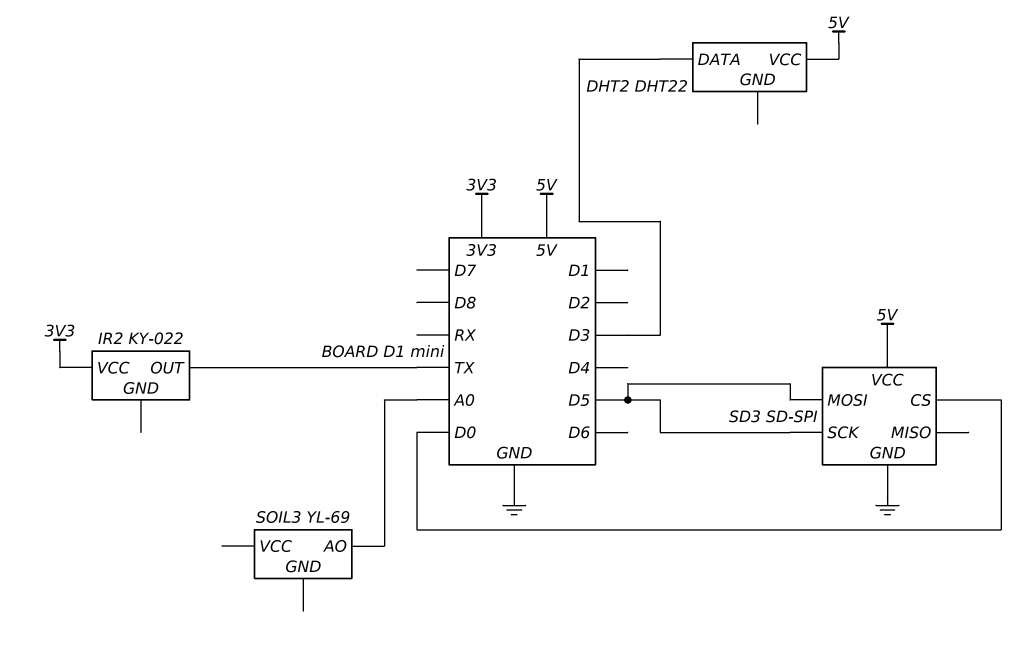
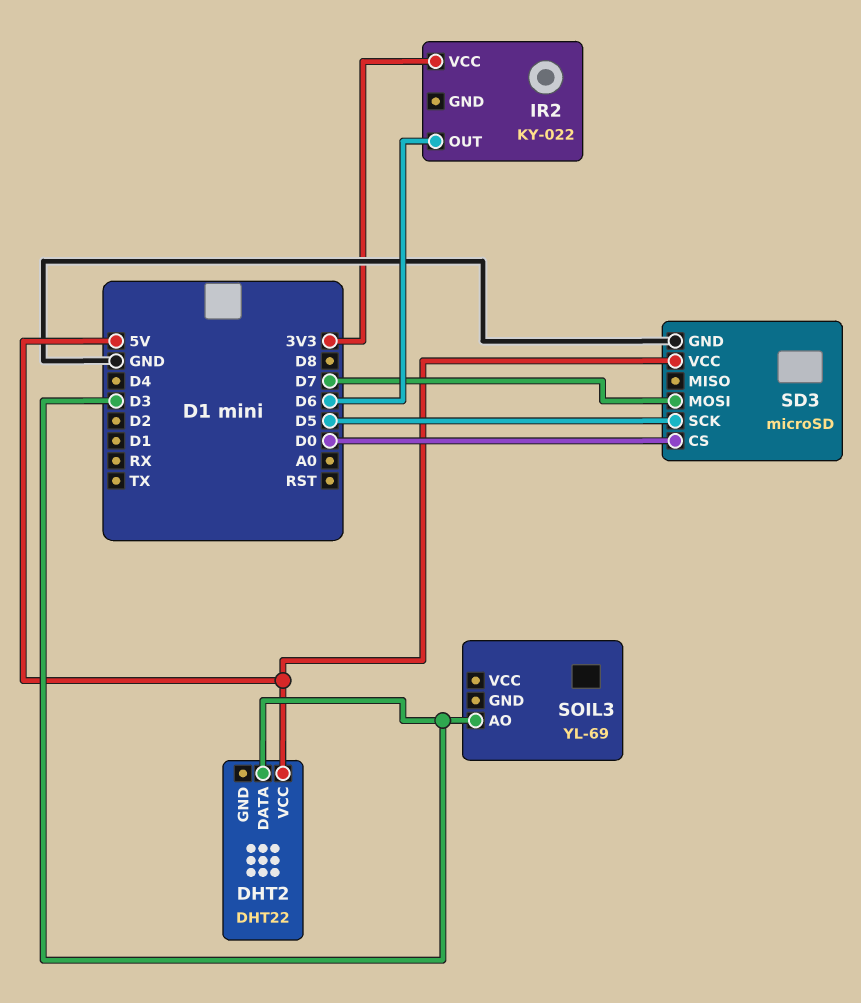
IR2 pin OUT: TX -> D6
SD3: SD-SPI -> microSD
SD3 pin MOSI: D5 -> D7
SOIL3 pin AO: A0 -> D3

